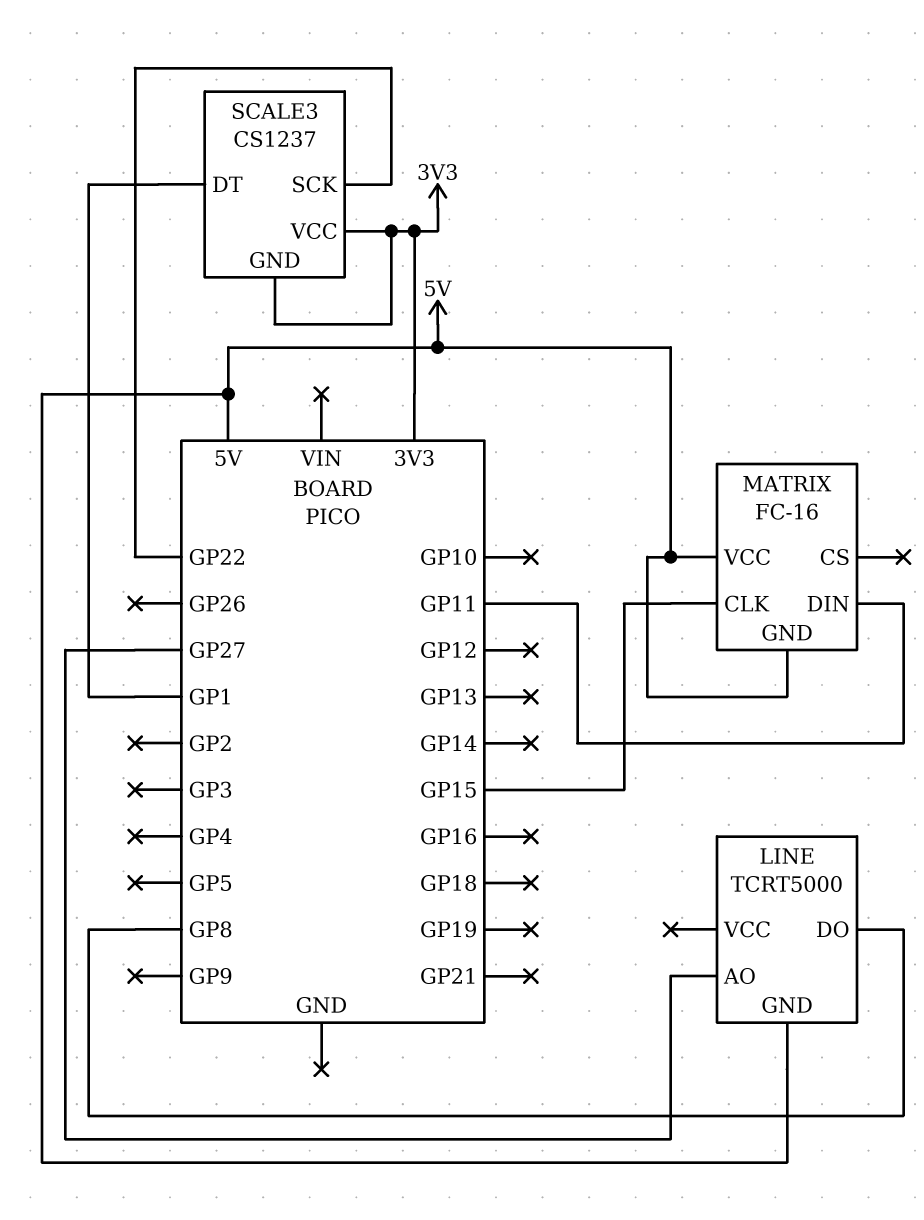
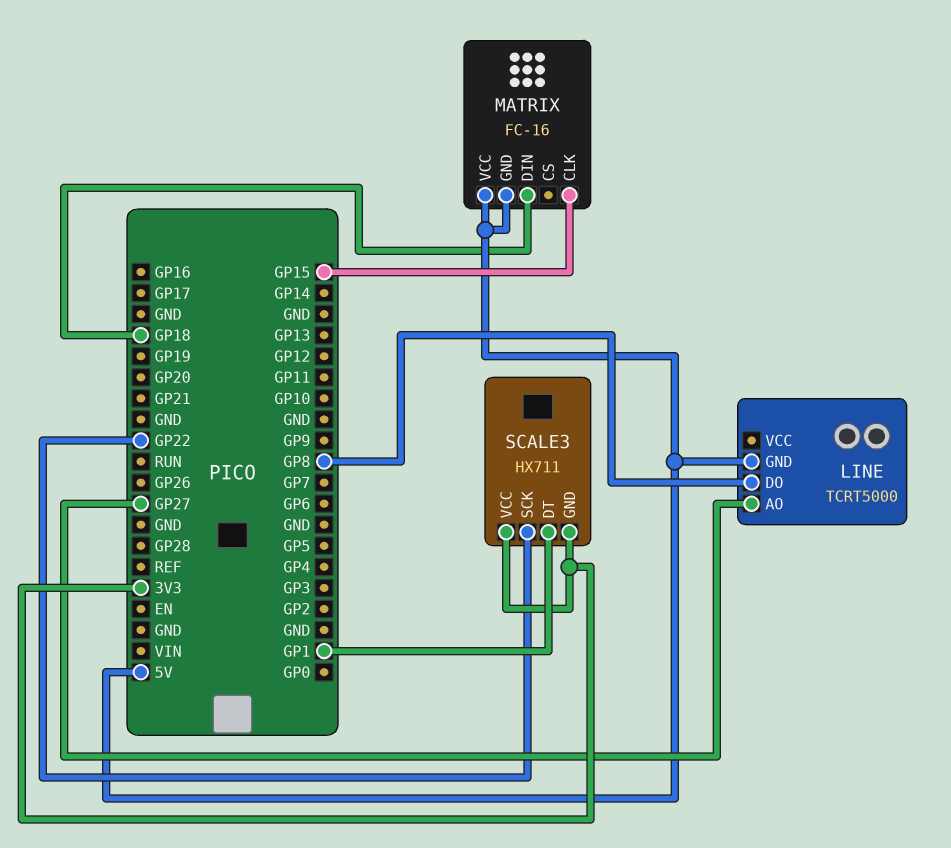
MATRIX pin DIN: GP11 -> GP18
SCALE3: CS1237 -> HX711

